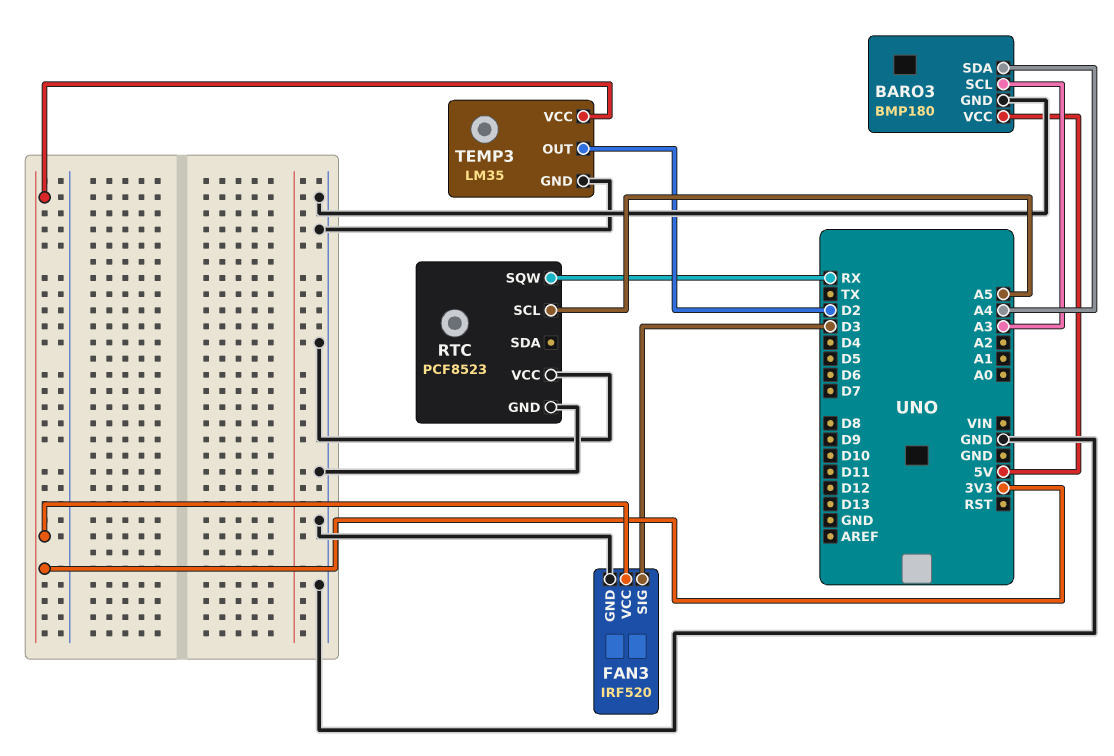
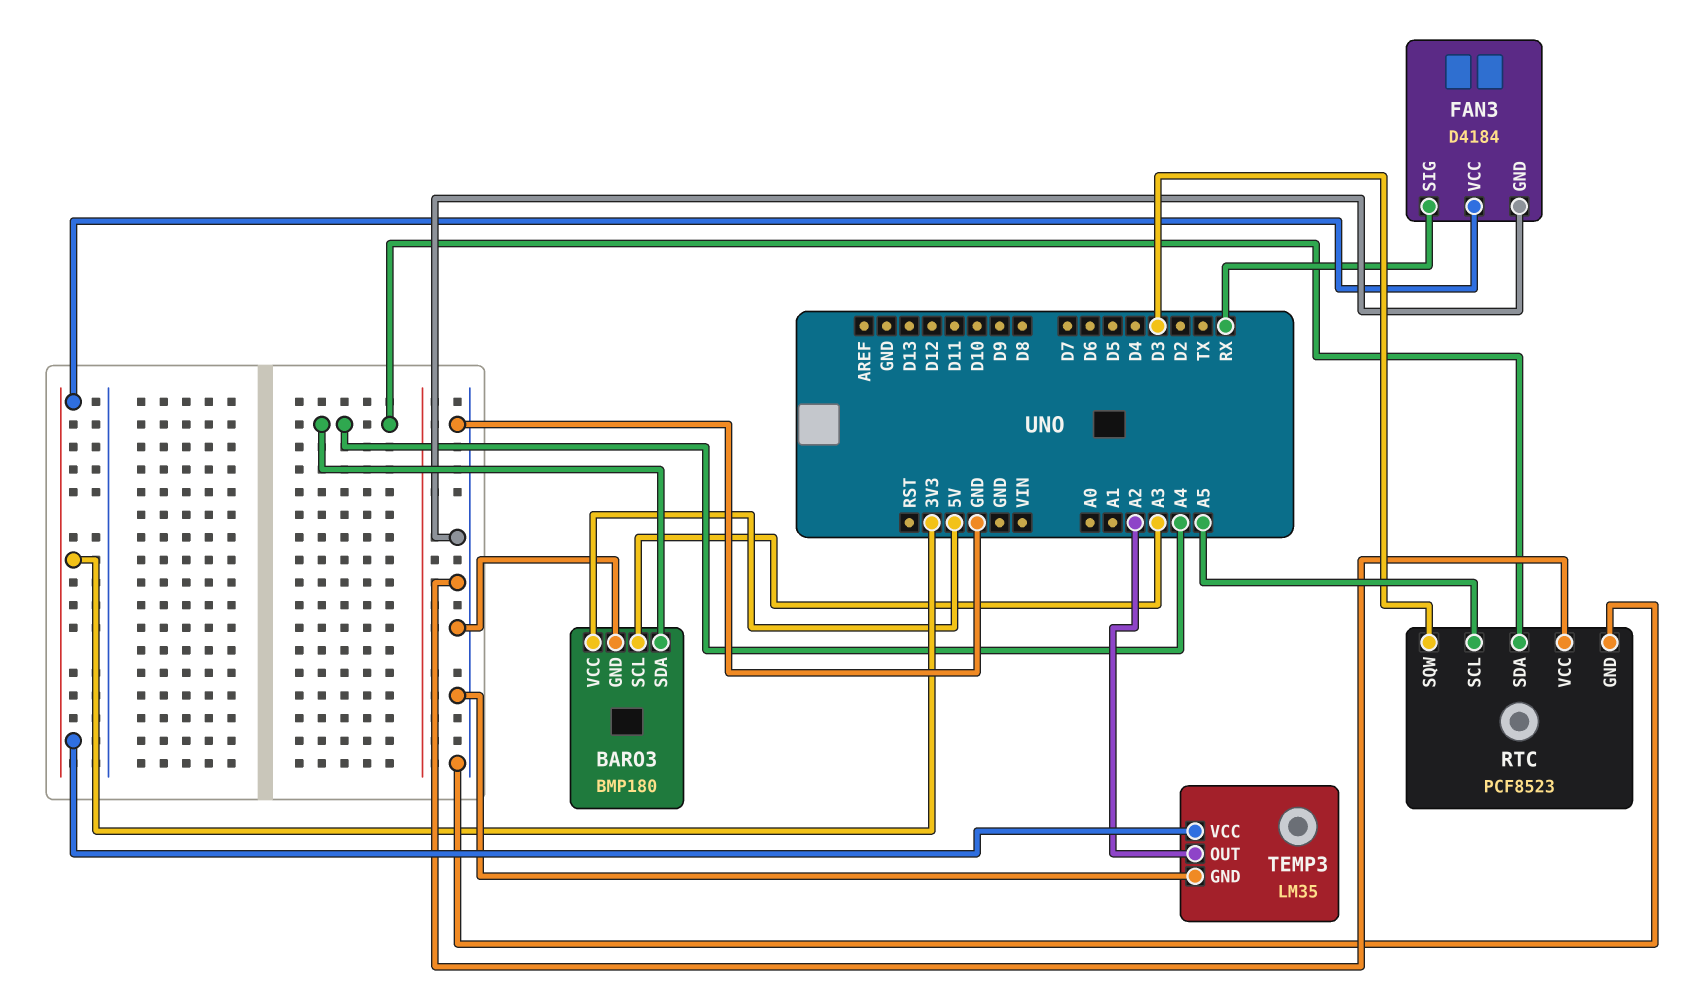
FAN3: IRF520 -> D4184
FAN3 pin SIG: D3 -> RX
RTC pin SDA: none -> A4
RTC pin SQW: RX -> D3
TEMP3 pin OUT: D2 -> A2

